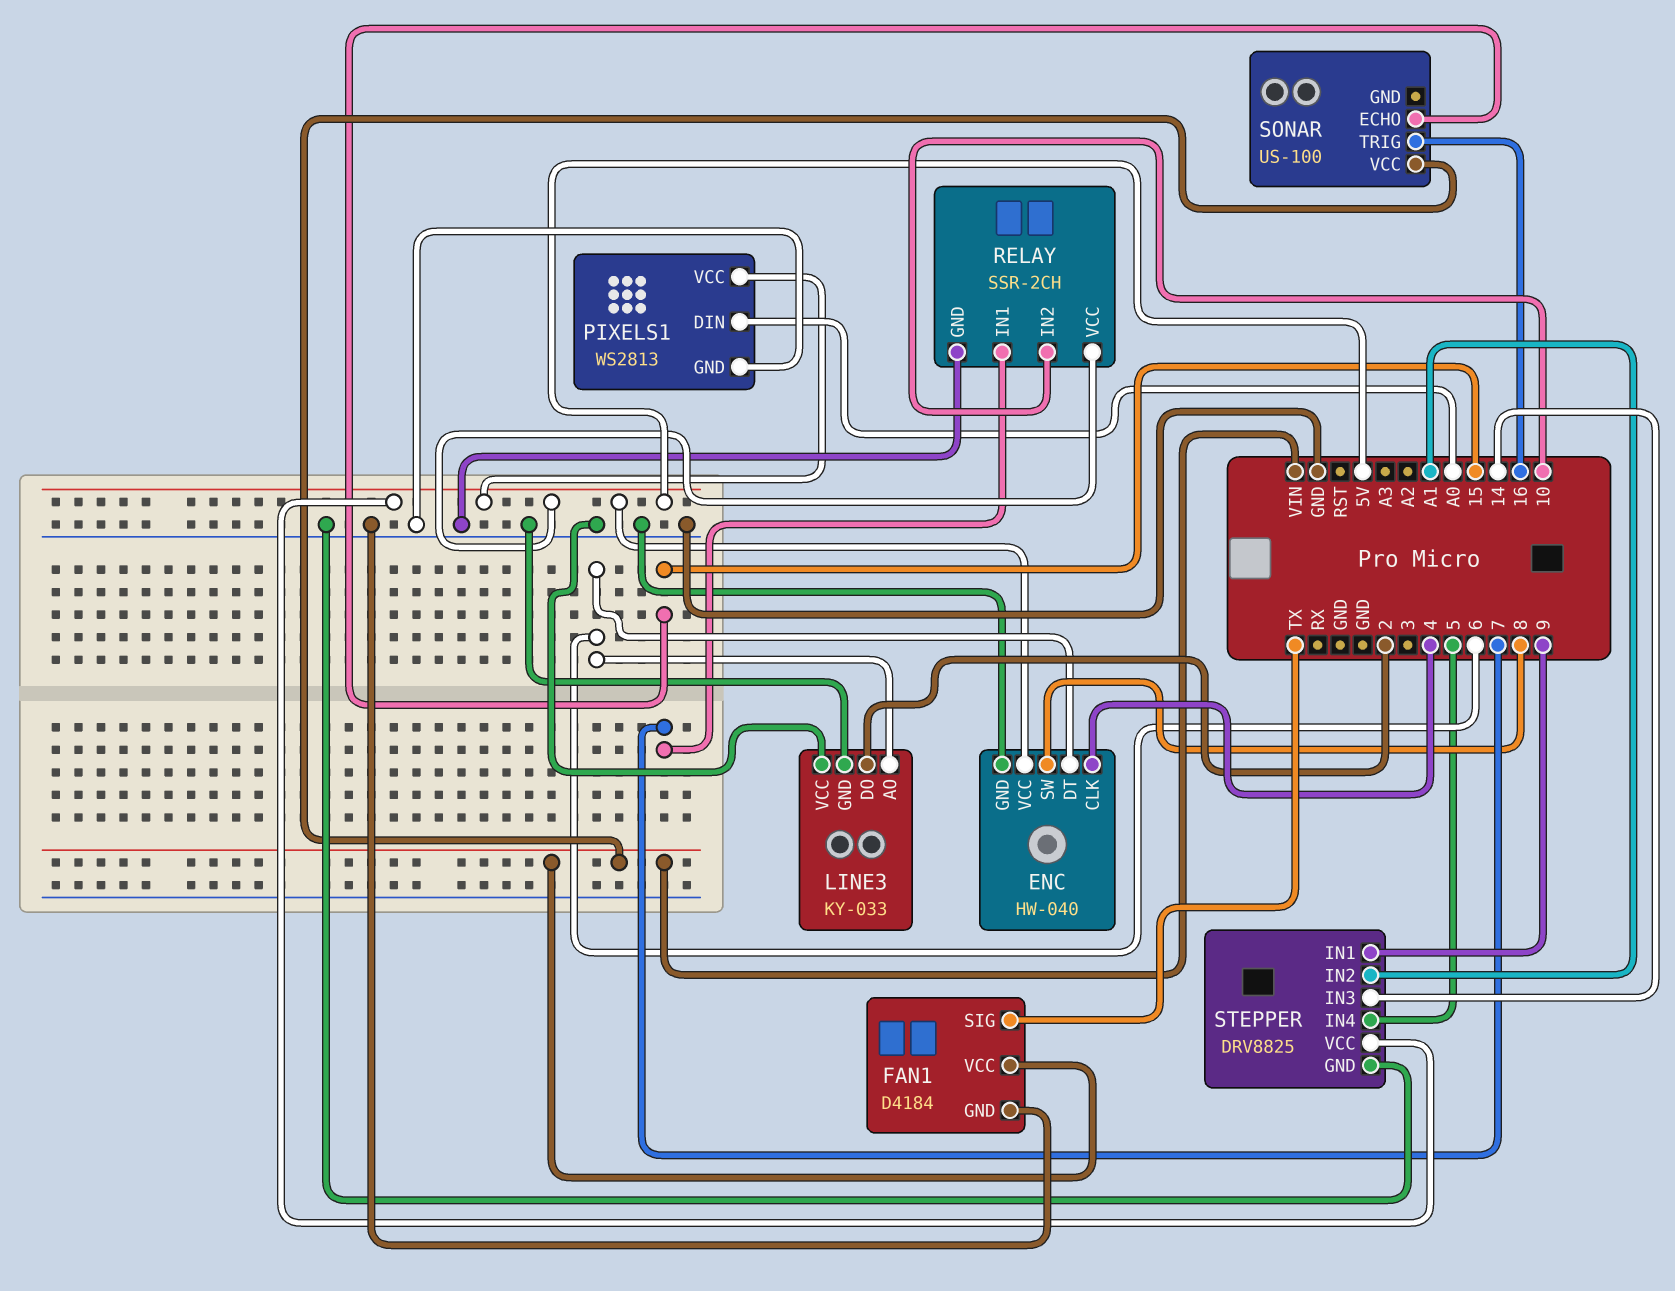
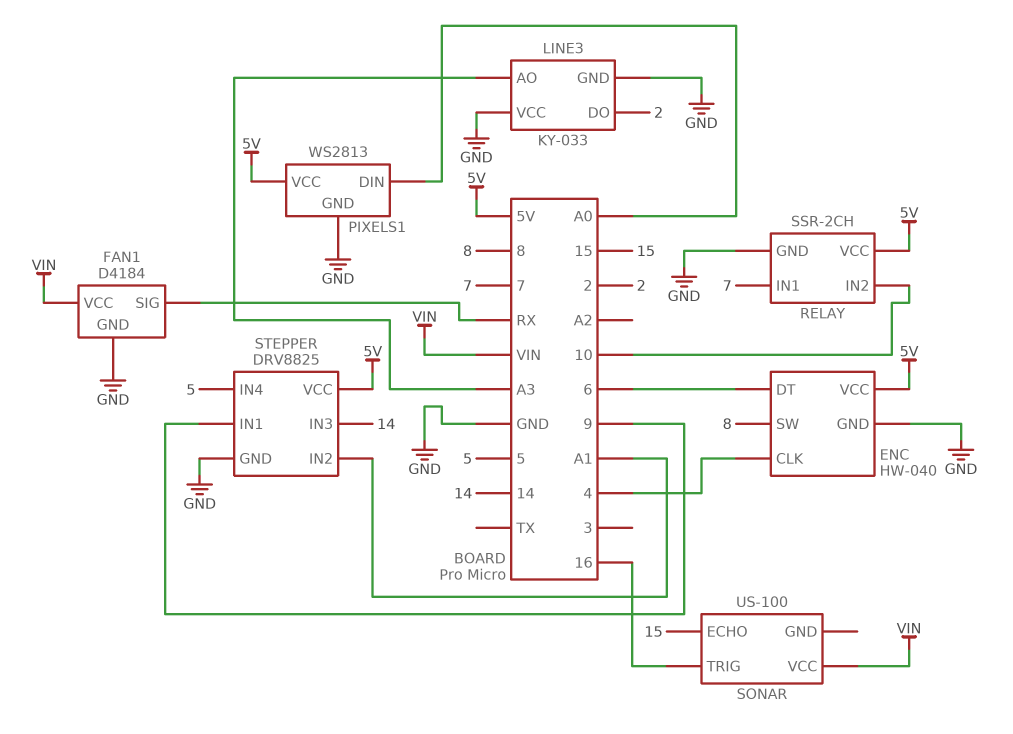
FAN1 pin SIG: TX -> RX
LINE3 pin AO: 6 -> A3

